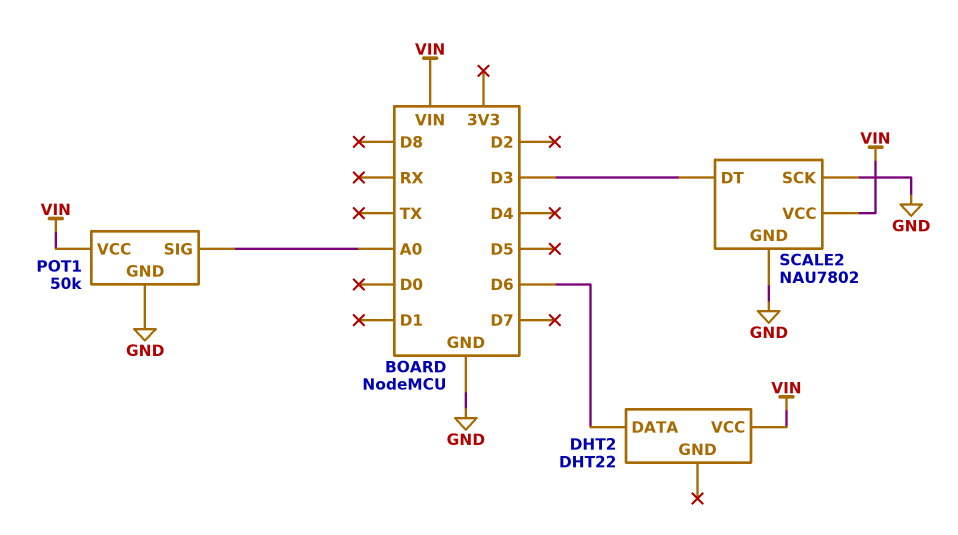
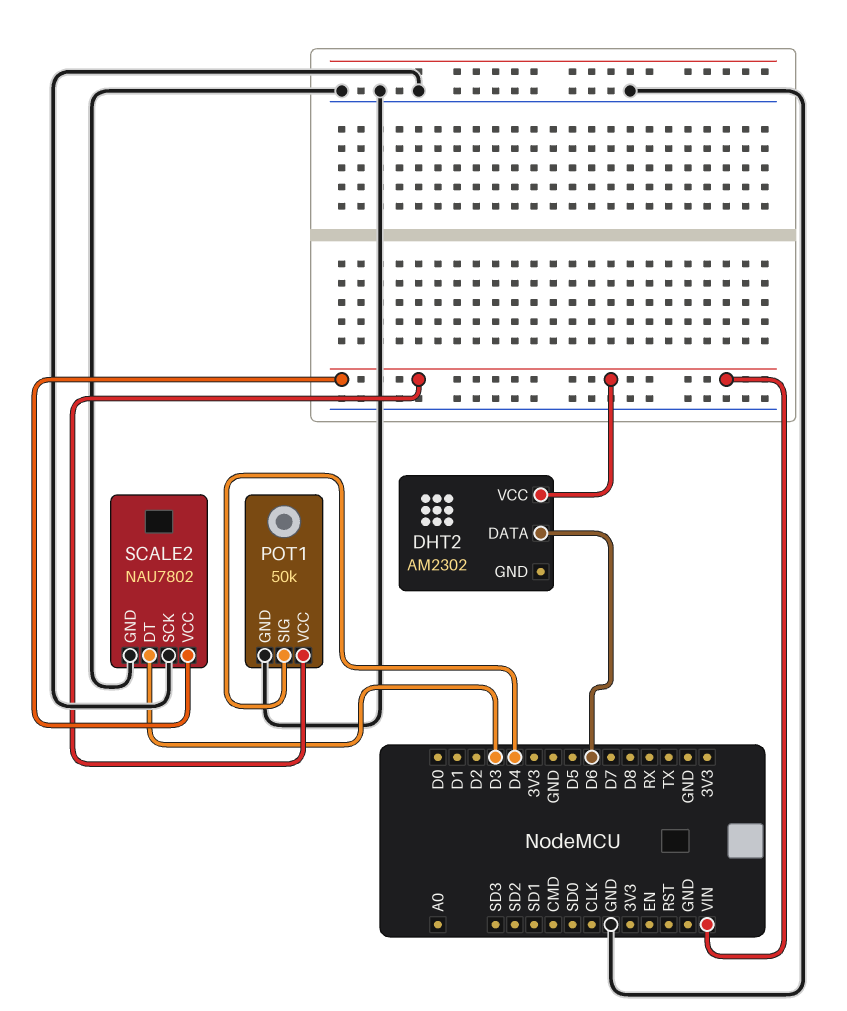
DHT2: DHT22 -> AM2302
POT1 pin SIG: A0 -> D4

